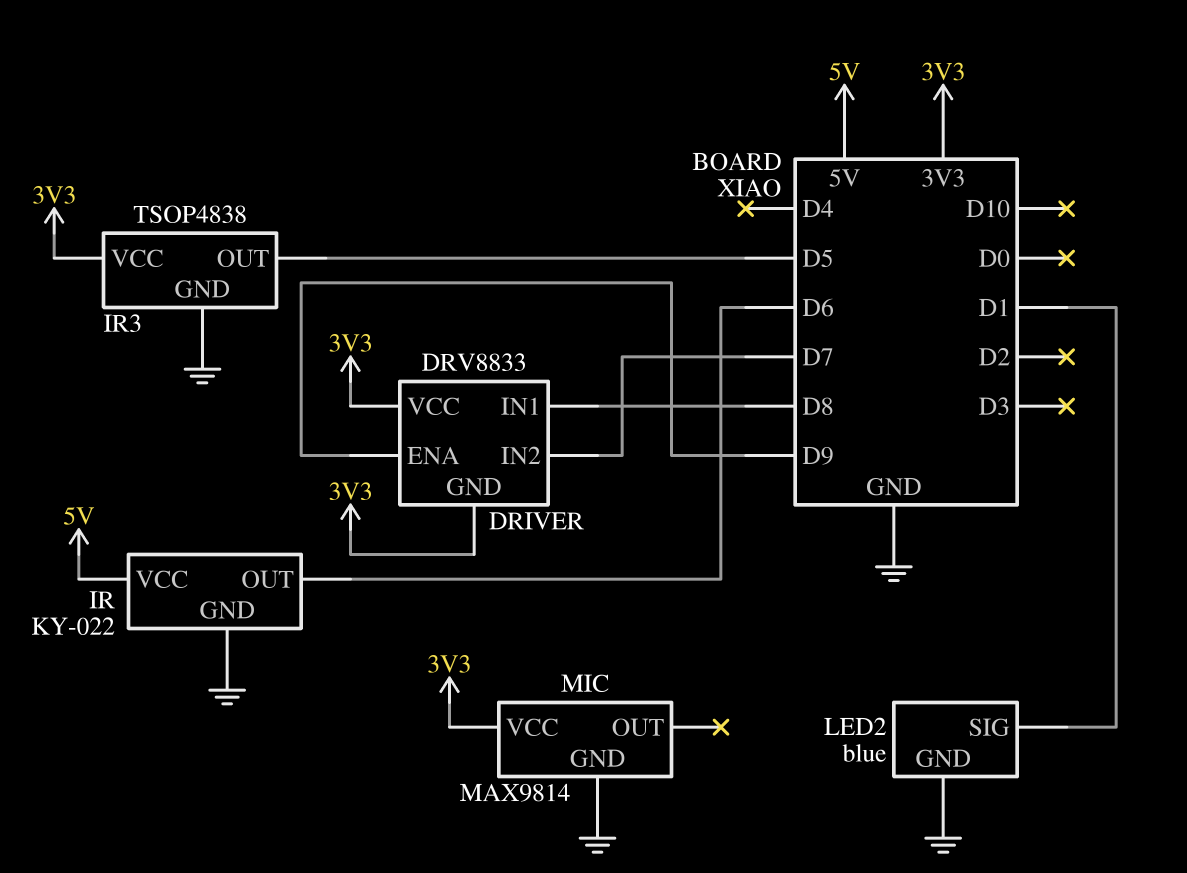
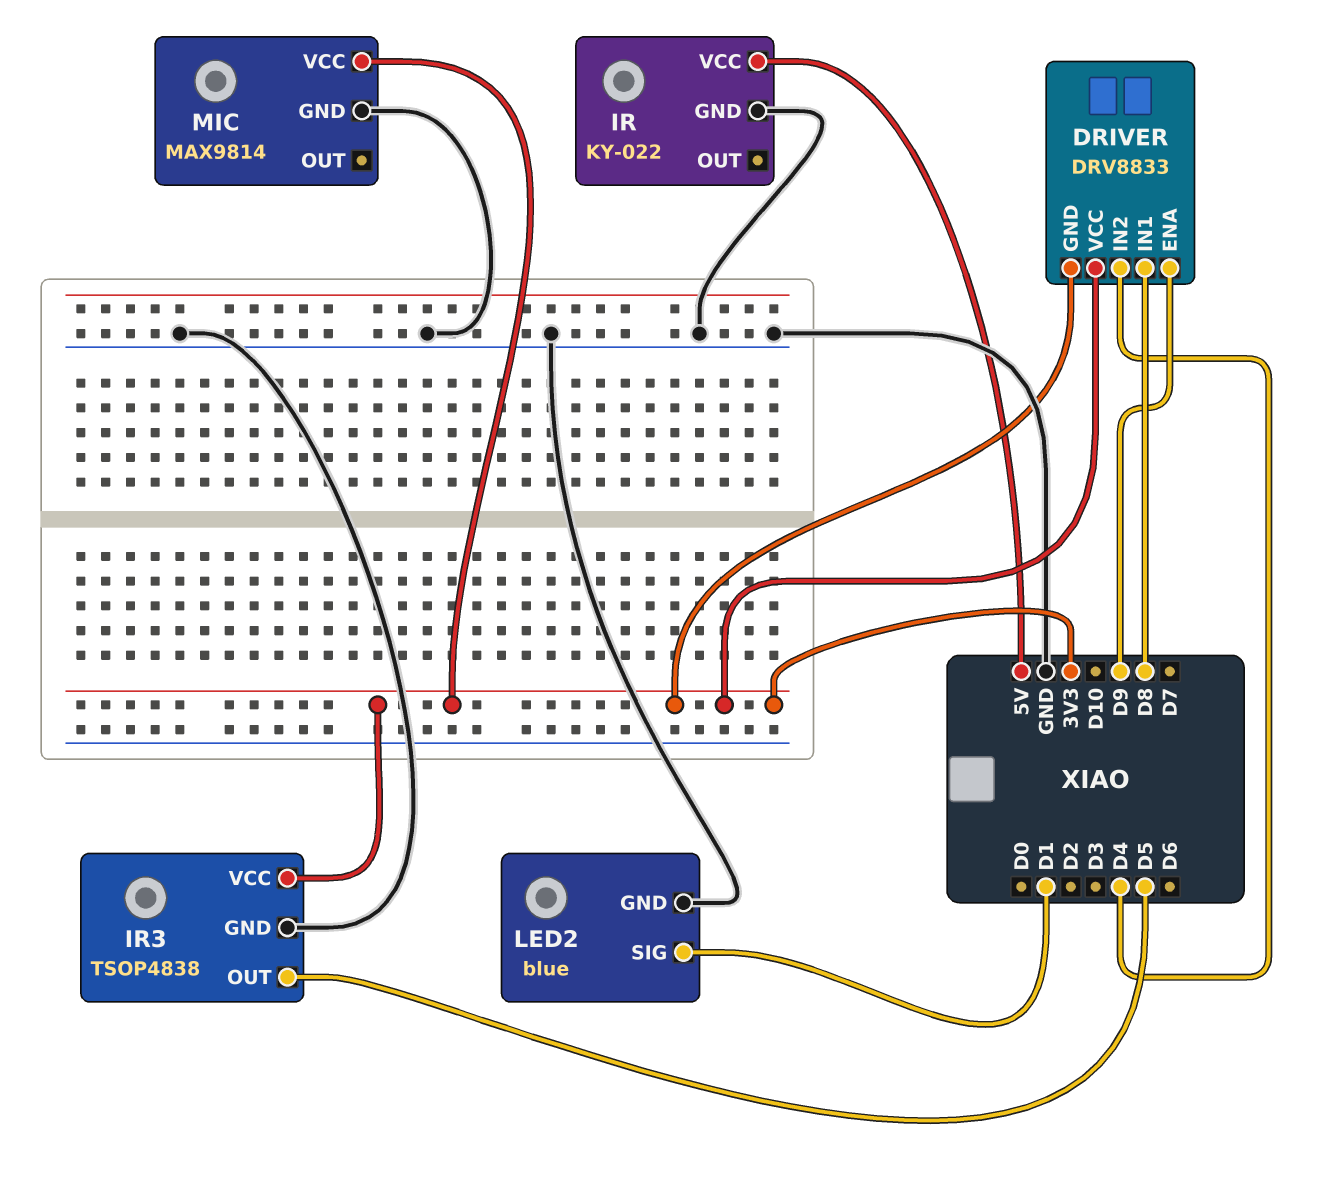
DRIVER pin IN2: D7 -> D4
IR pin OUT: D6 -> none

